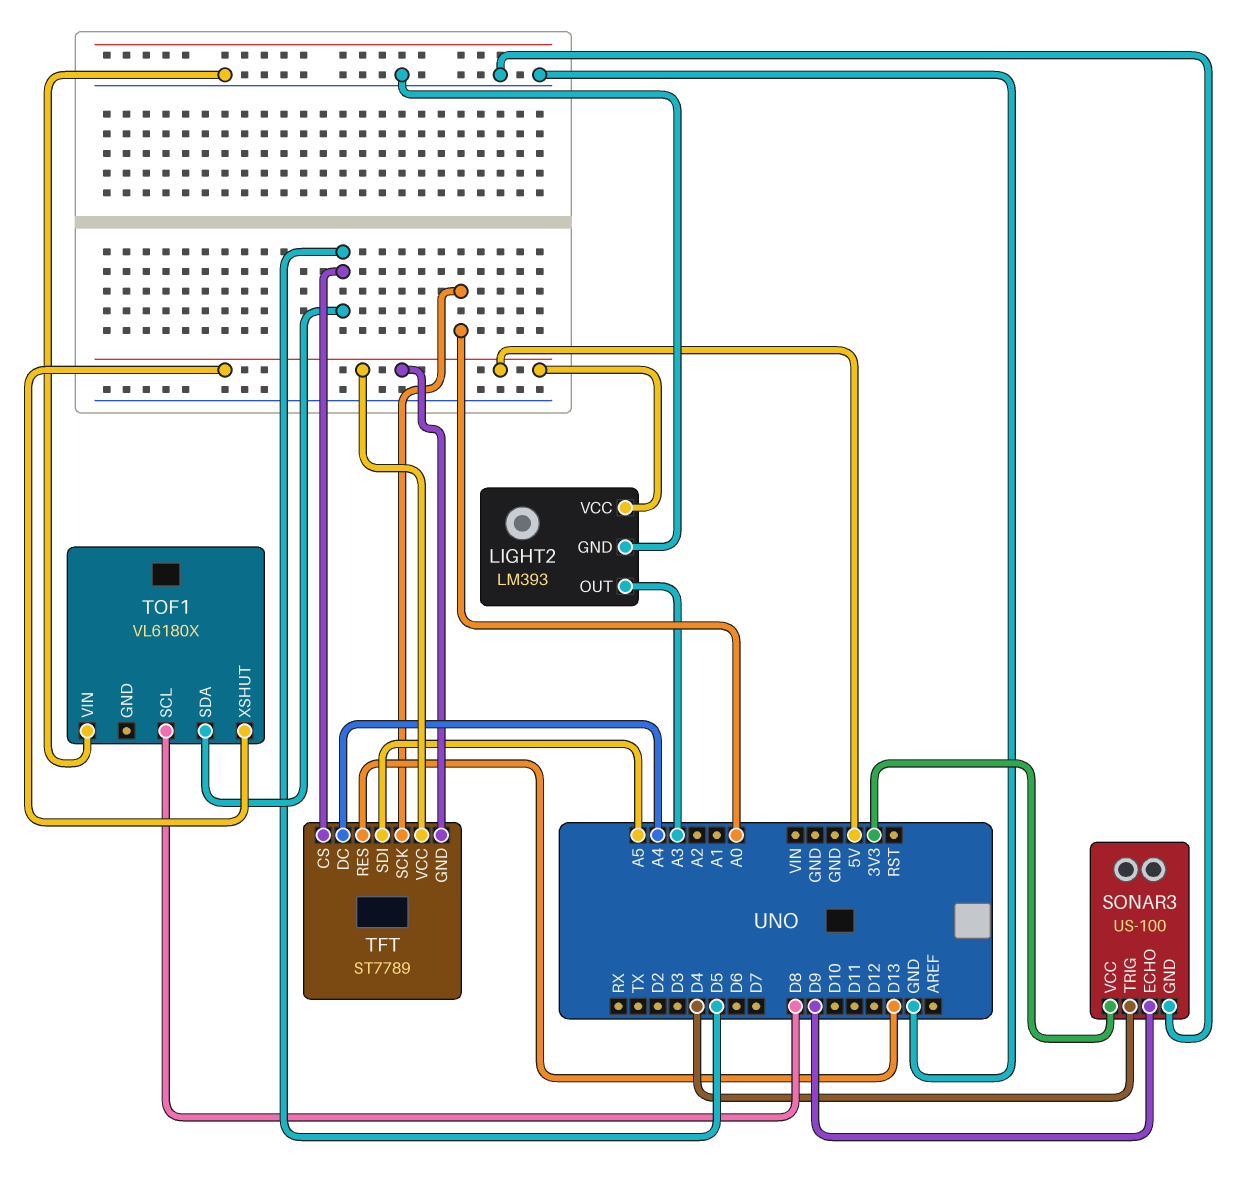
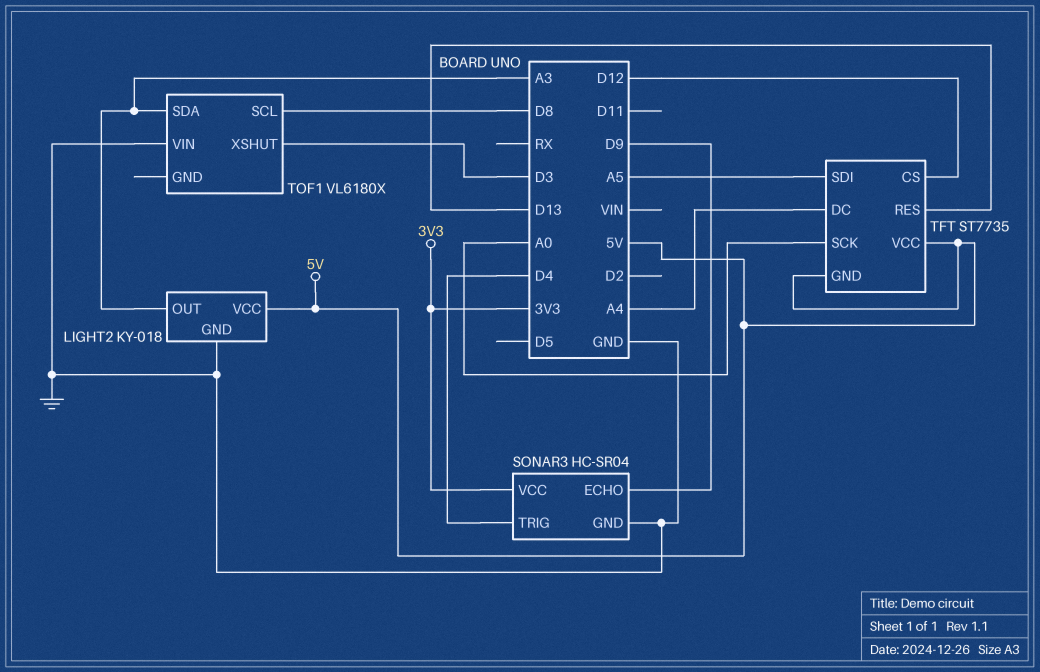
LIGHT2: LM393 -> KY-018
SONAR3: US-100 -> HC-SR04
TFT: ST7789 -> ST7735
TFT pin CS: D5 -> D12
TOF1 pin SDA: D5 -> A3
TOF1 pin XSHUT: 5V -> D3

